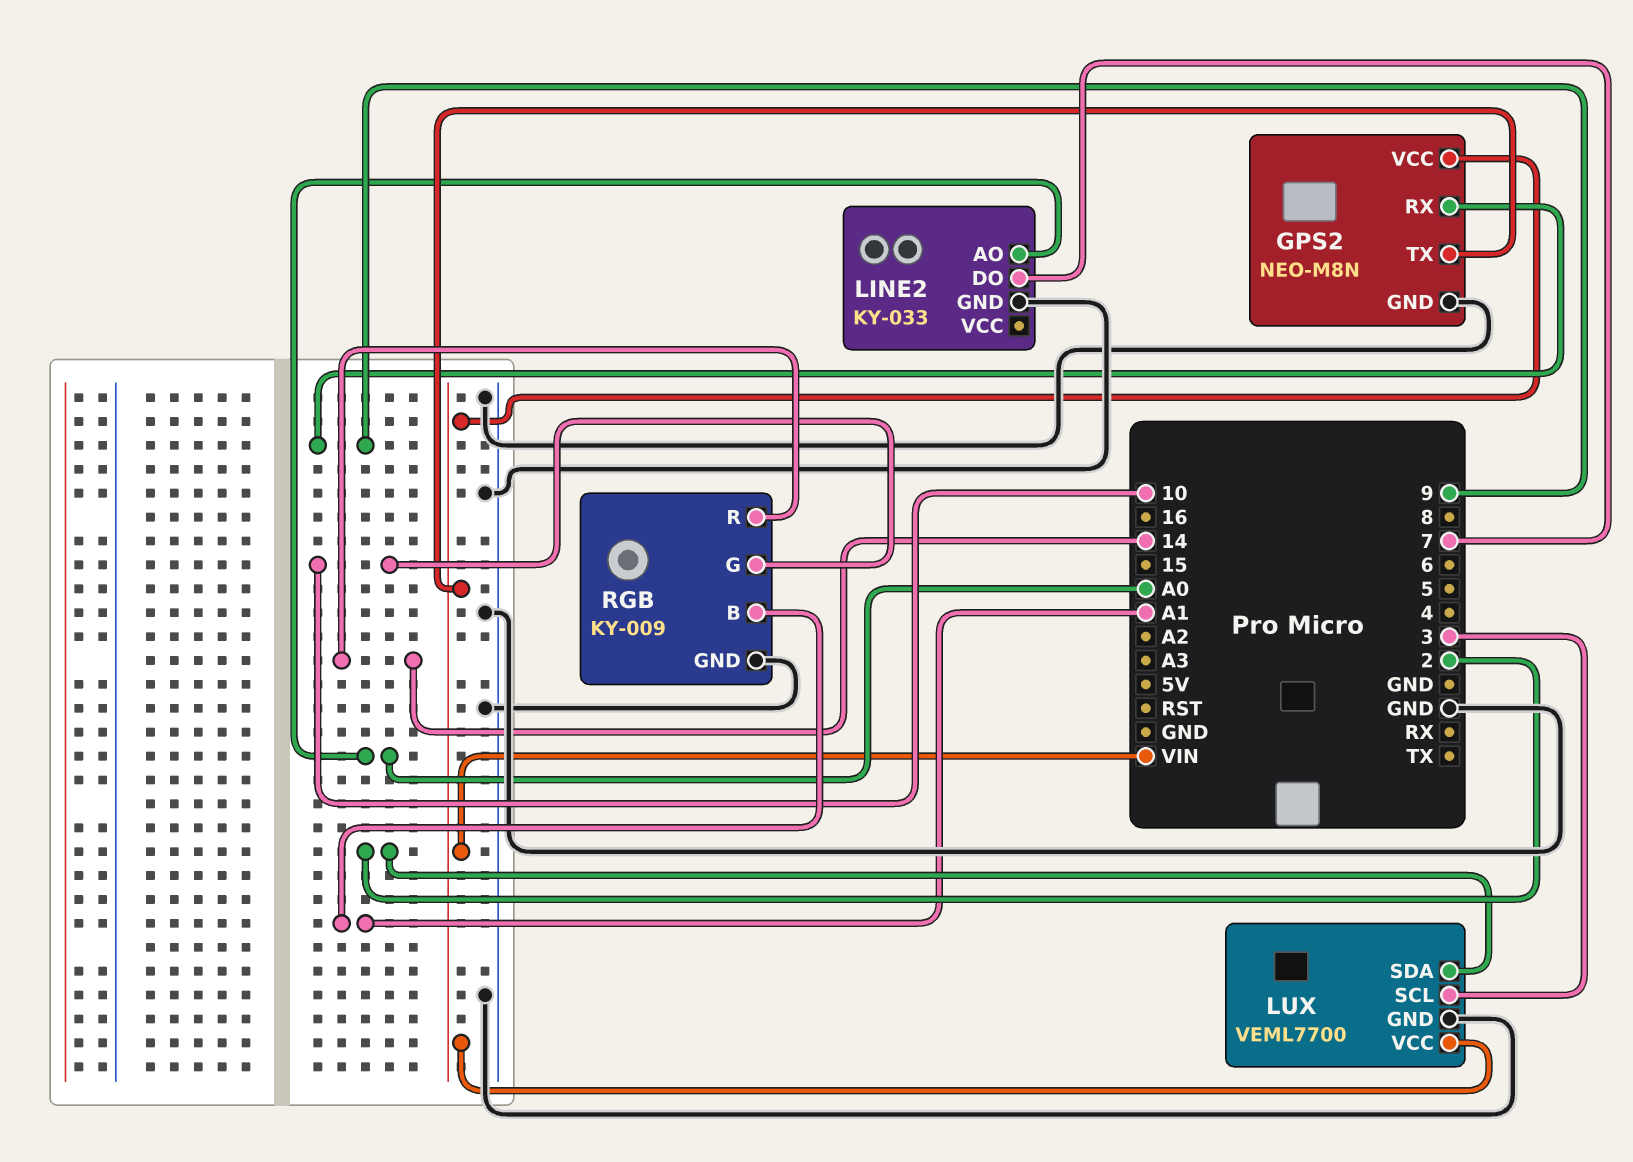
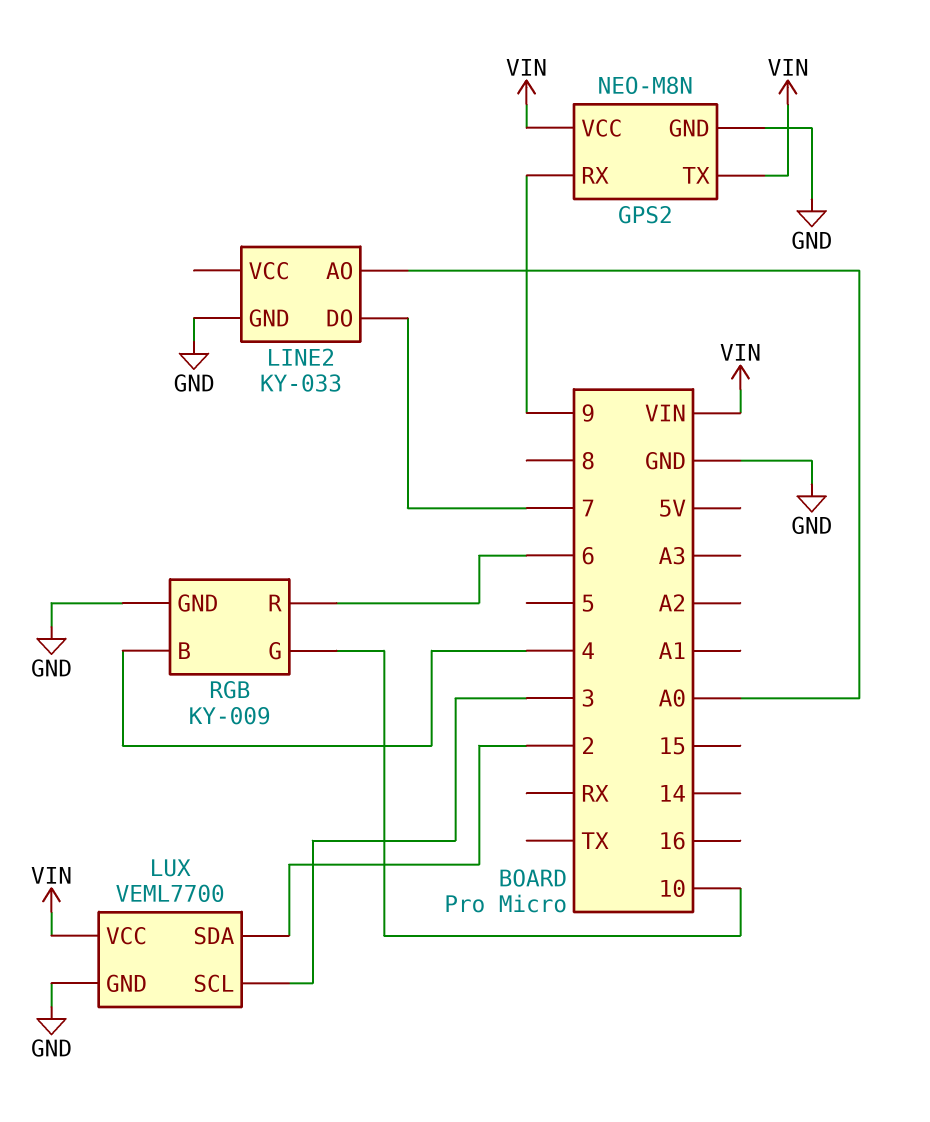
RGB pin B: A1 -> 4
RGB pin R: 14 -> 6

